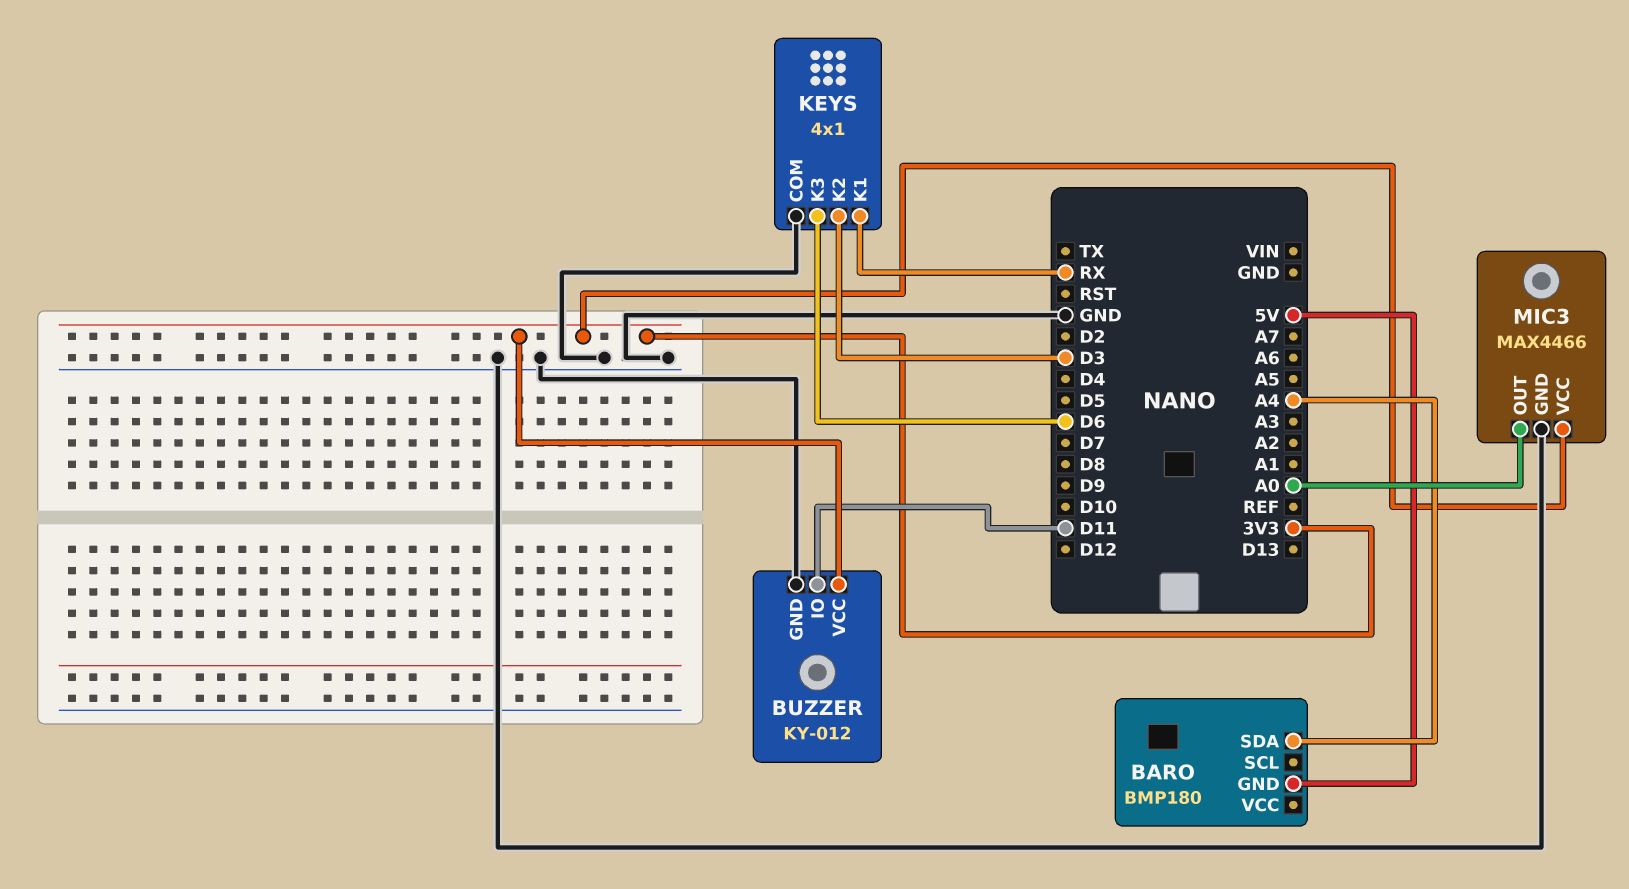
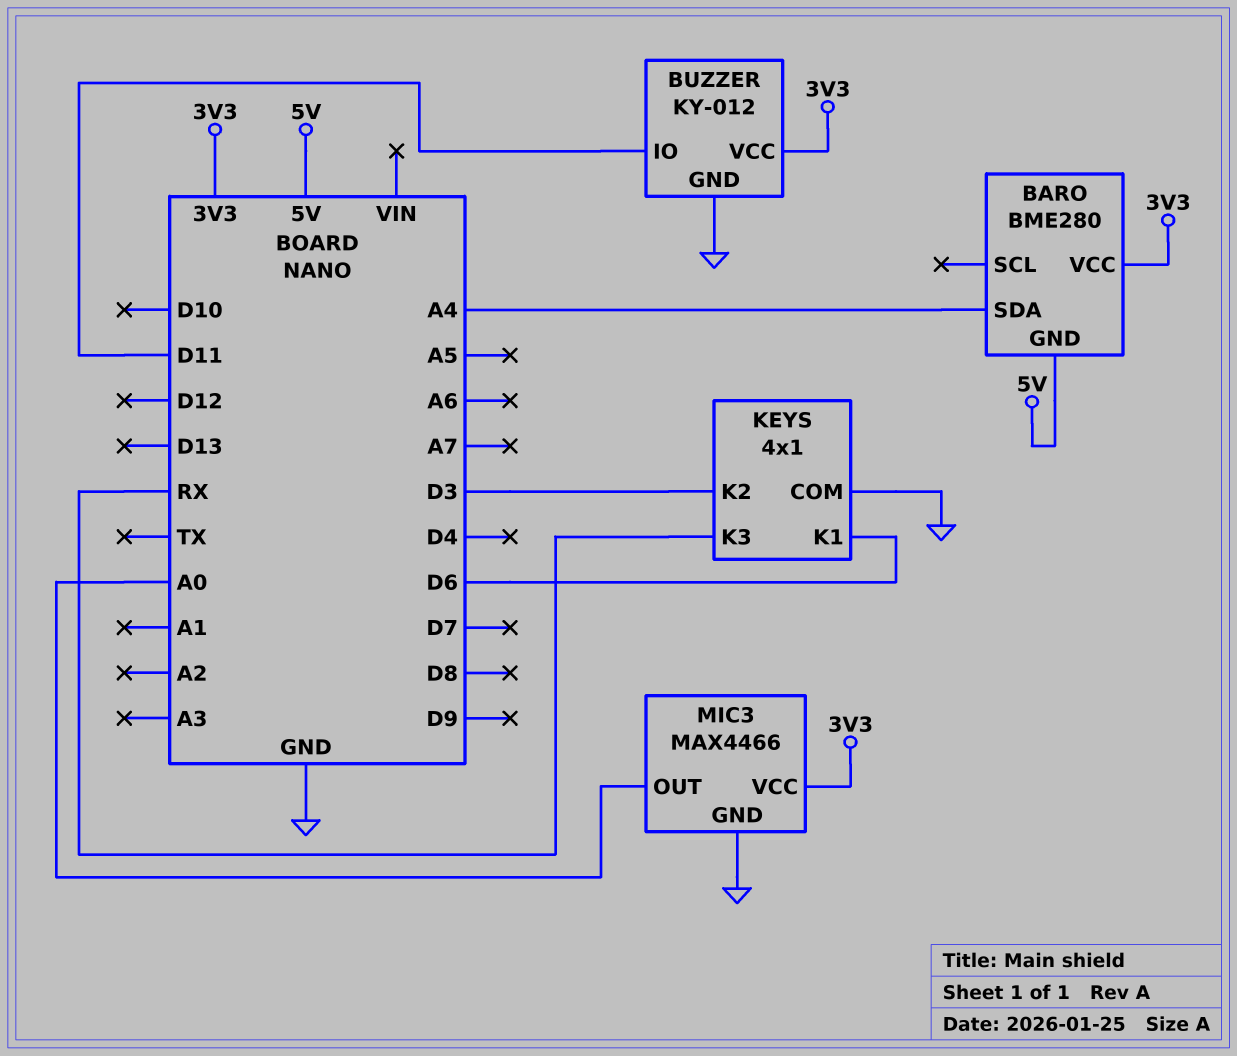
BARO: BMP180 -> BME280
BARO pin VCC: none -> 3V3
KEYS pin K1: RX -> D6
KEYS pin K3: D6 -> RX

